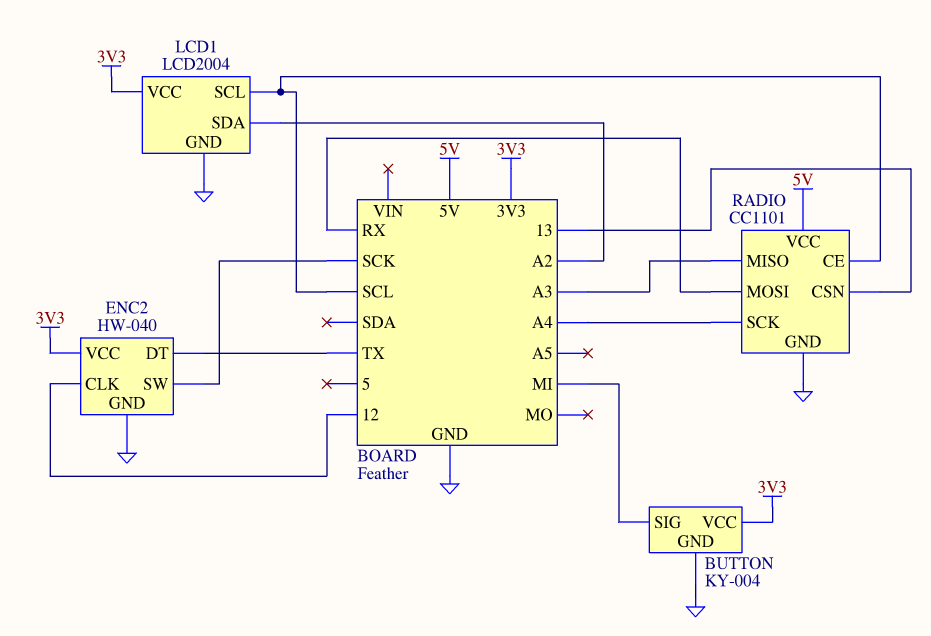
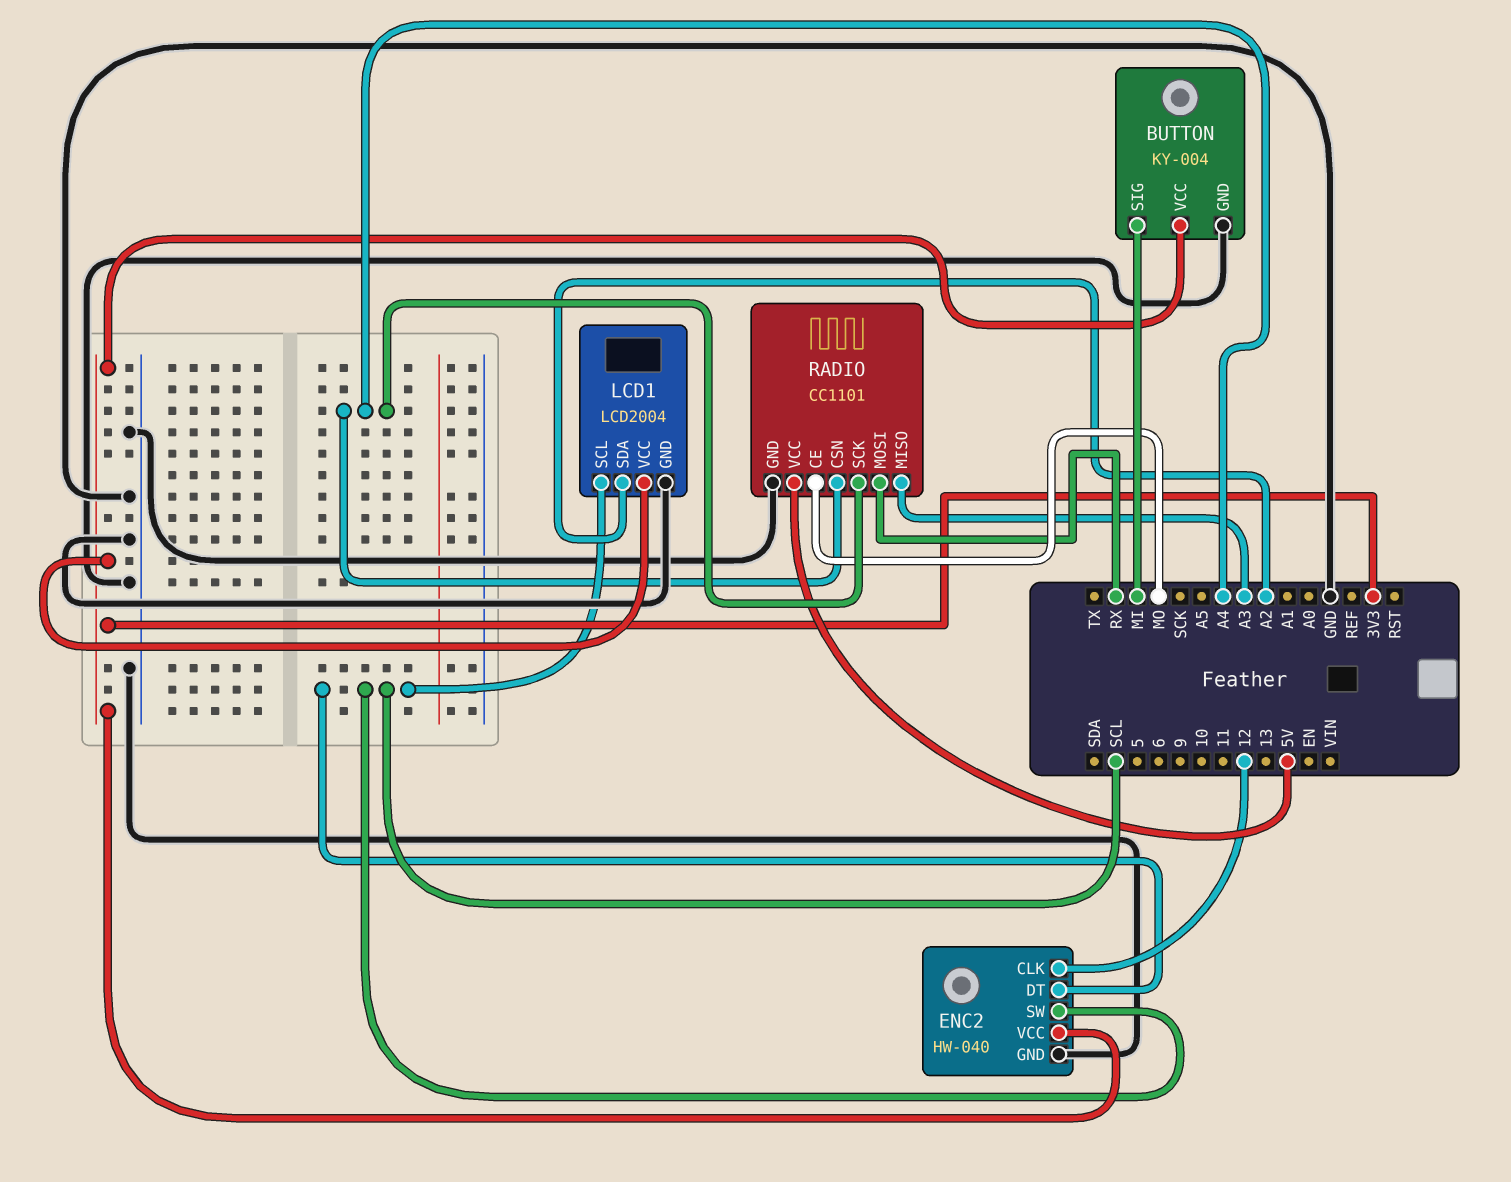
ENC2 pin DT: TX -> SCL
ENC2 pin SW: SCK -> SCL
RADIO pin CE: SCL -> MO
RADIO pin CSN: 13 -> A4

